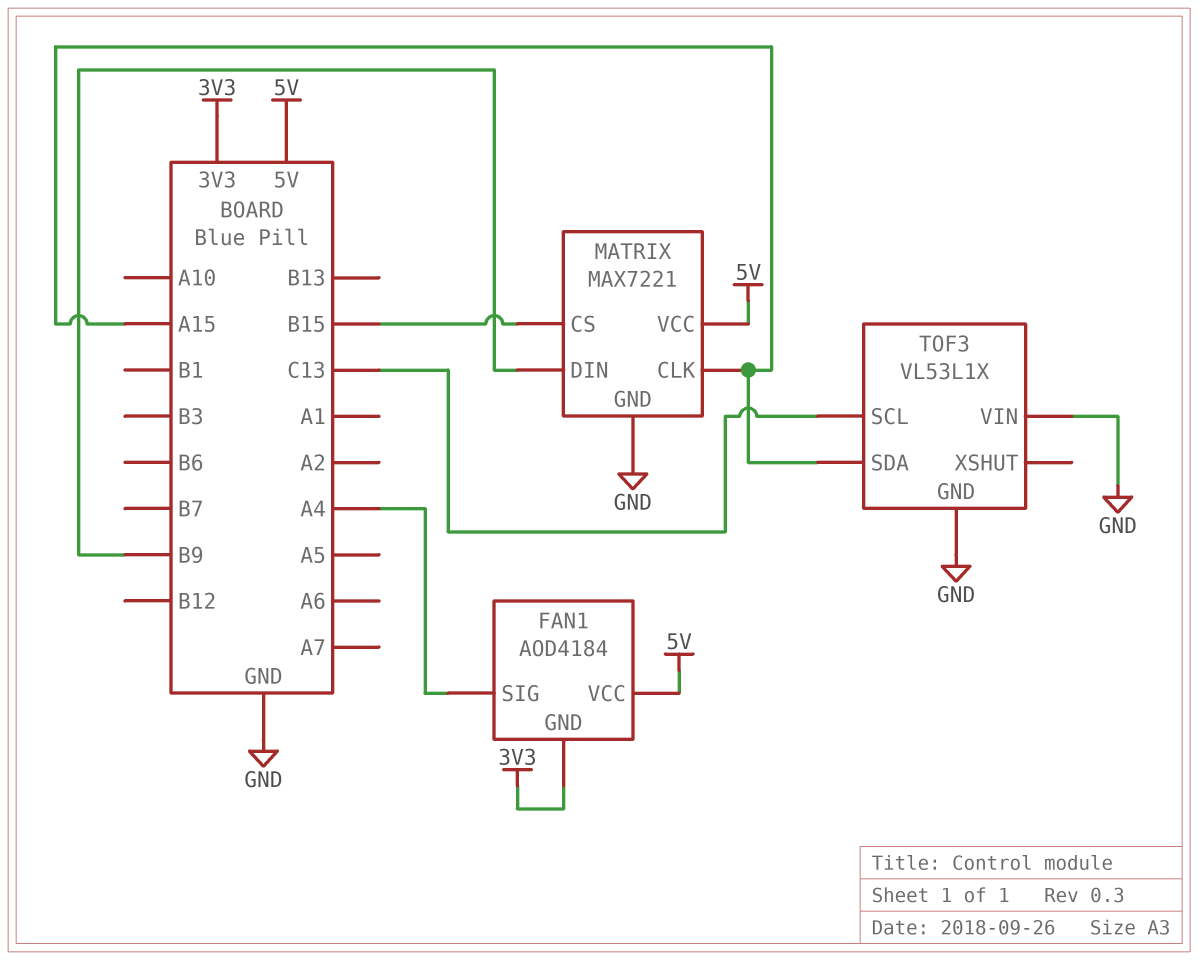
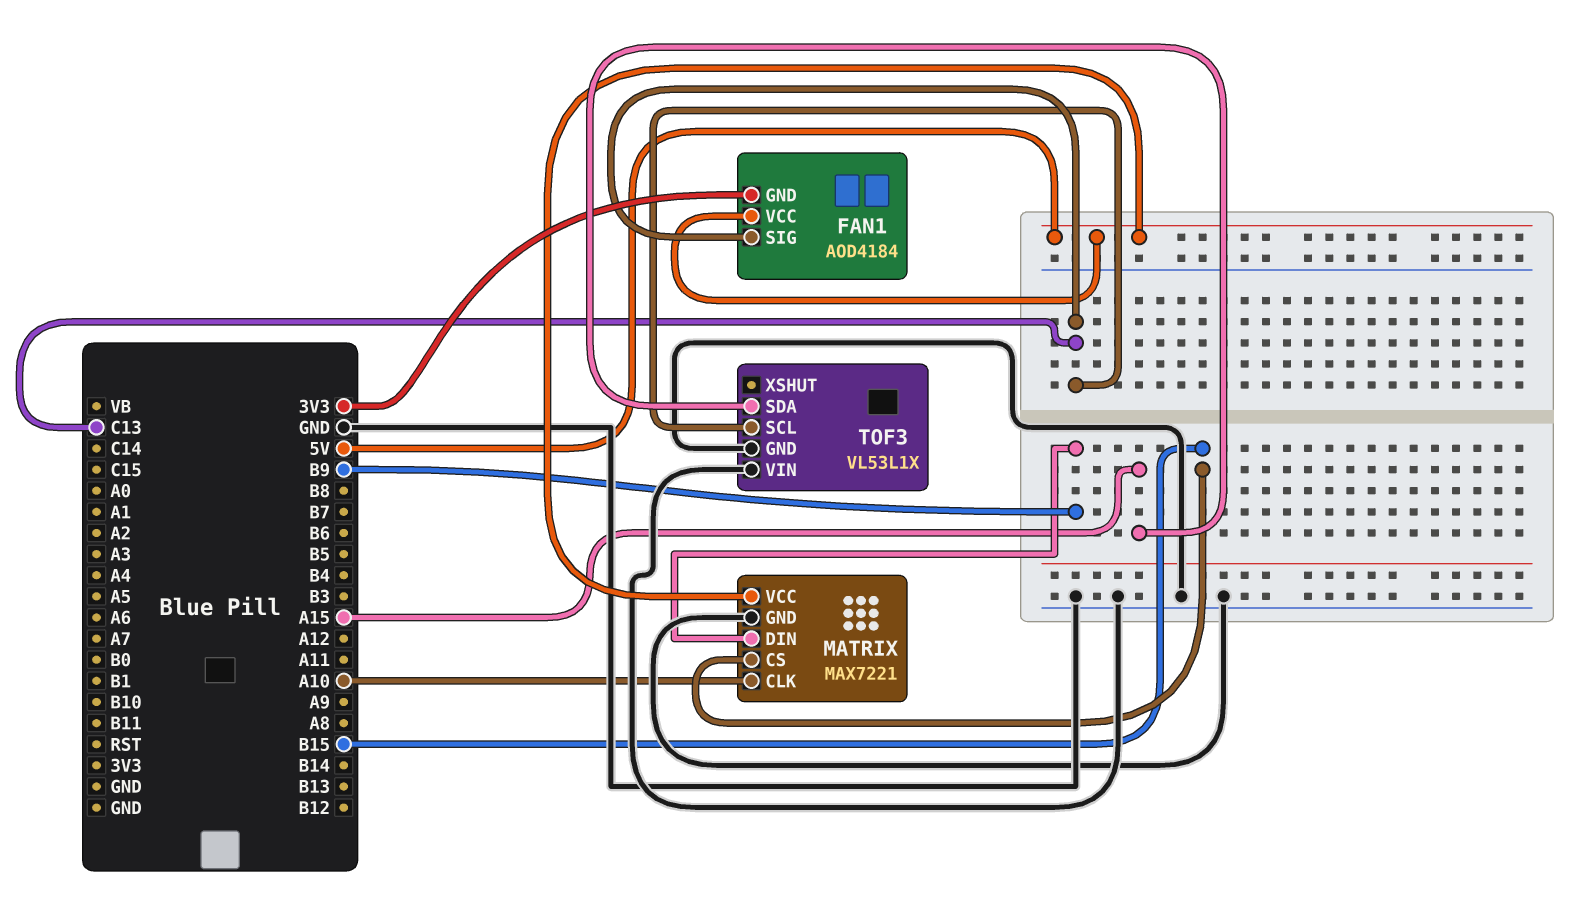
FAN1 pin SIG: A4 -> C13
MATRIX pin CLK: A15 -> A10

